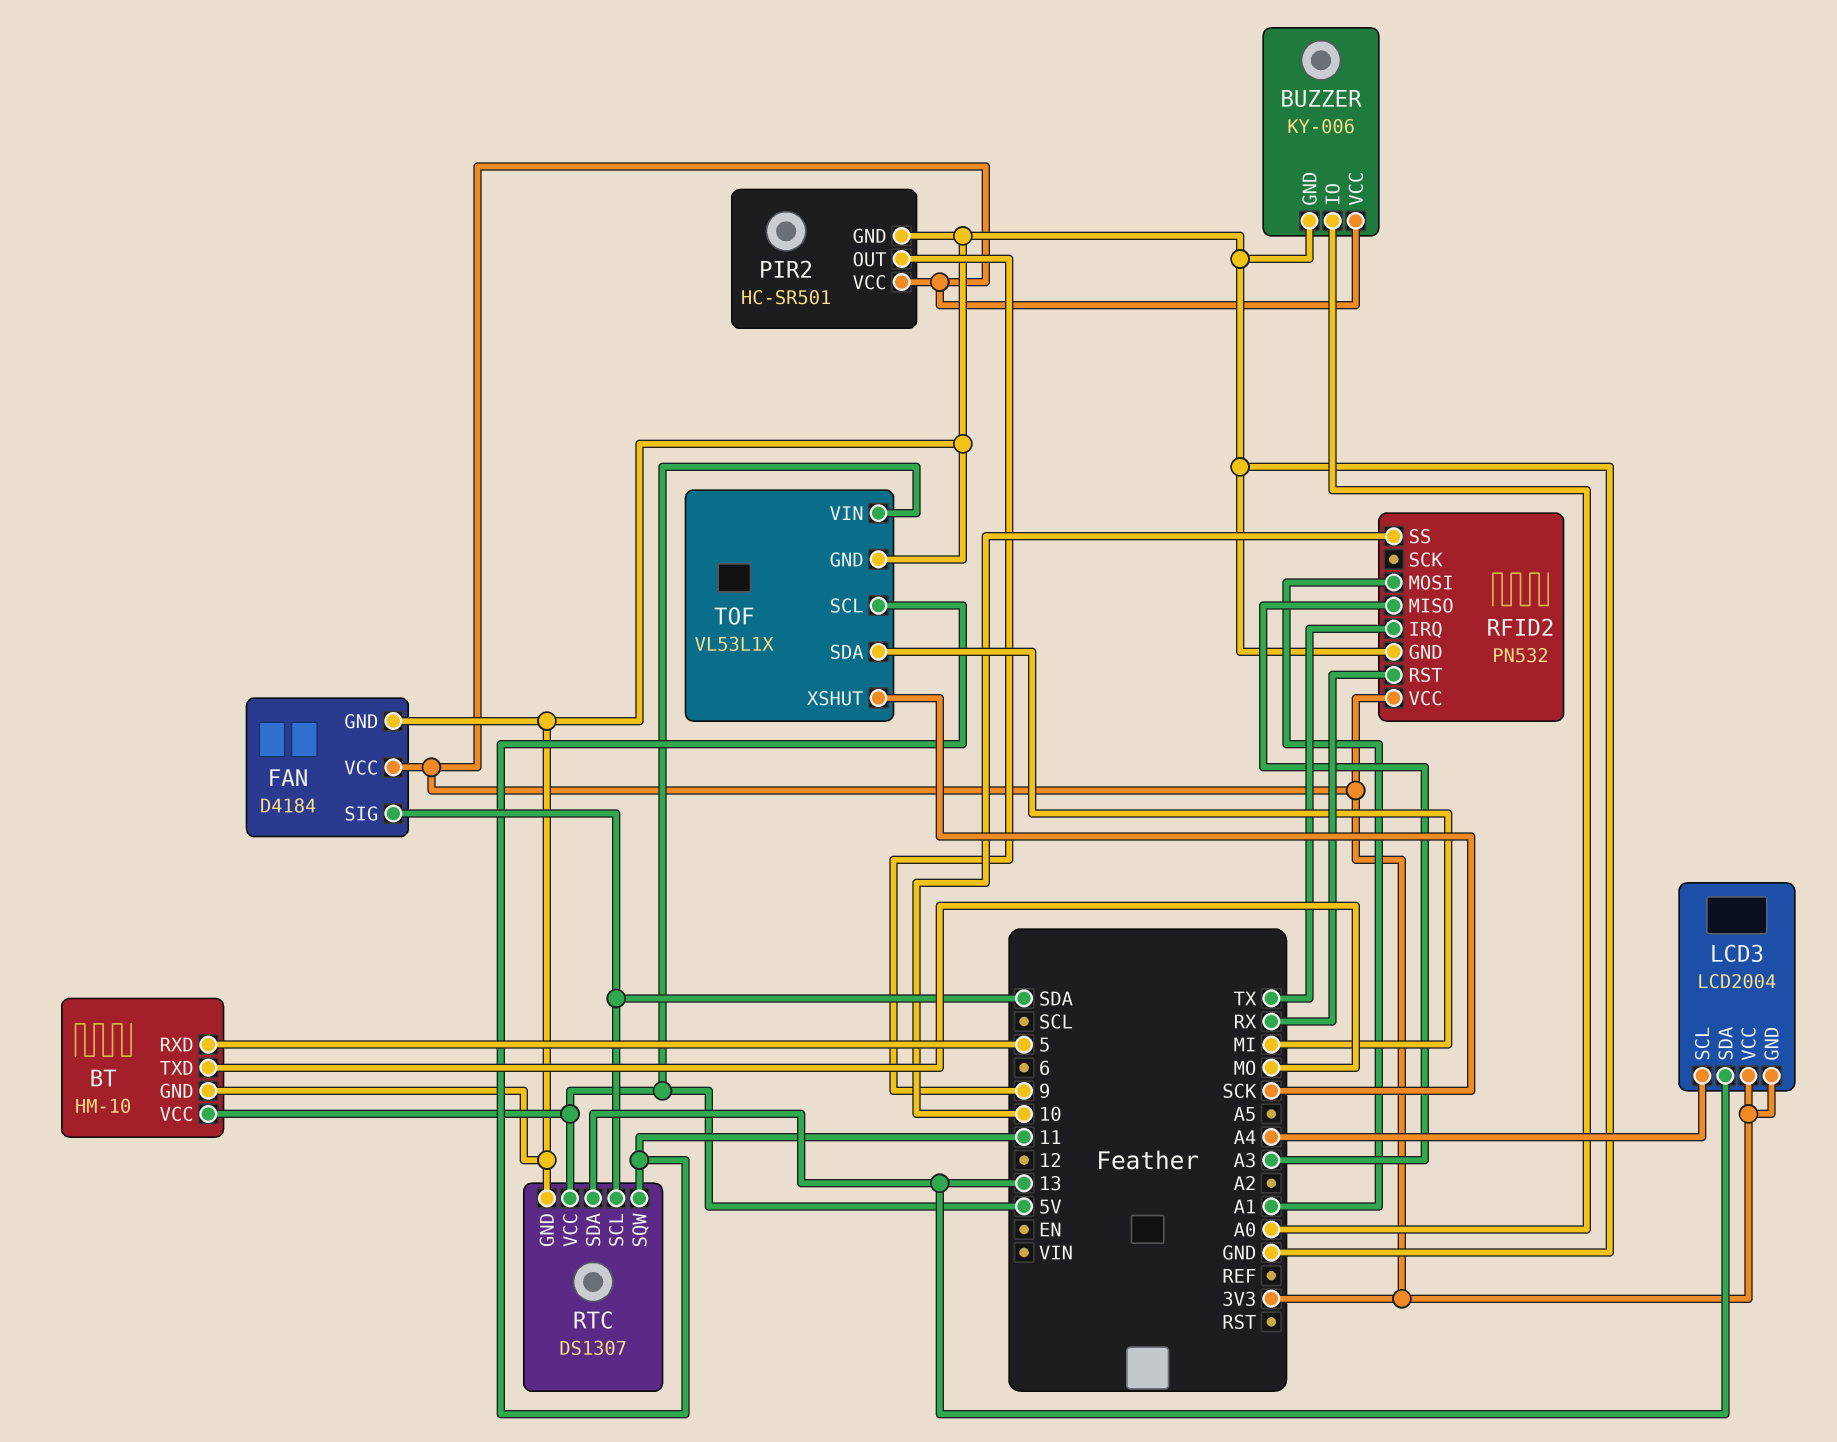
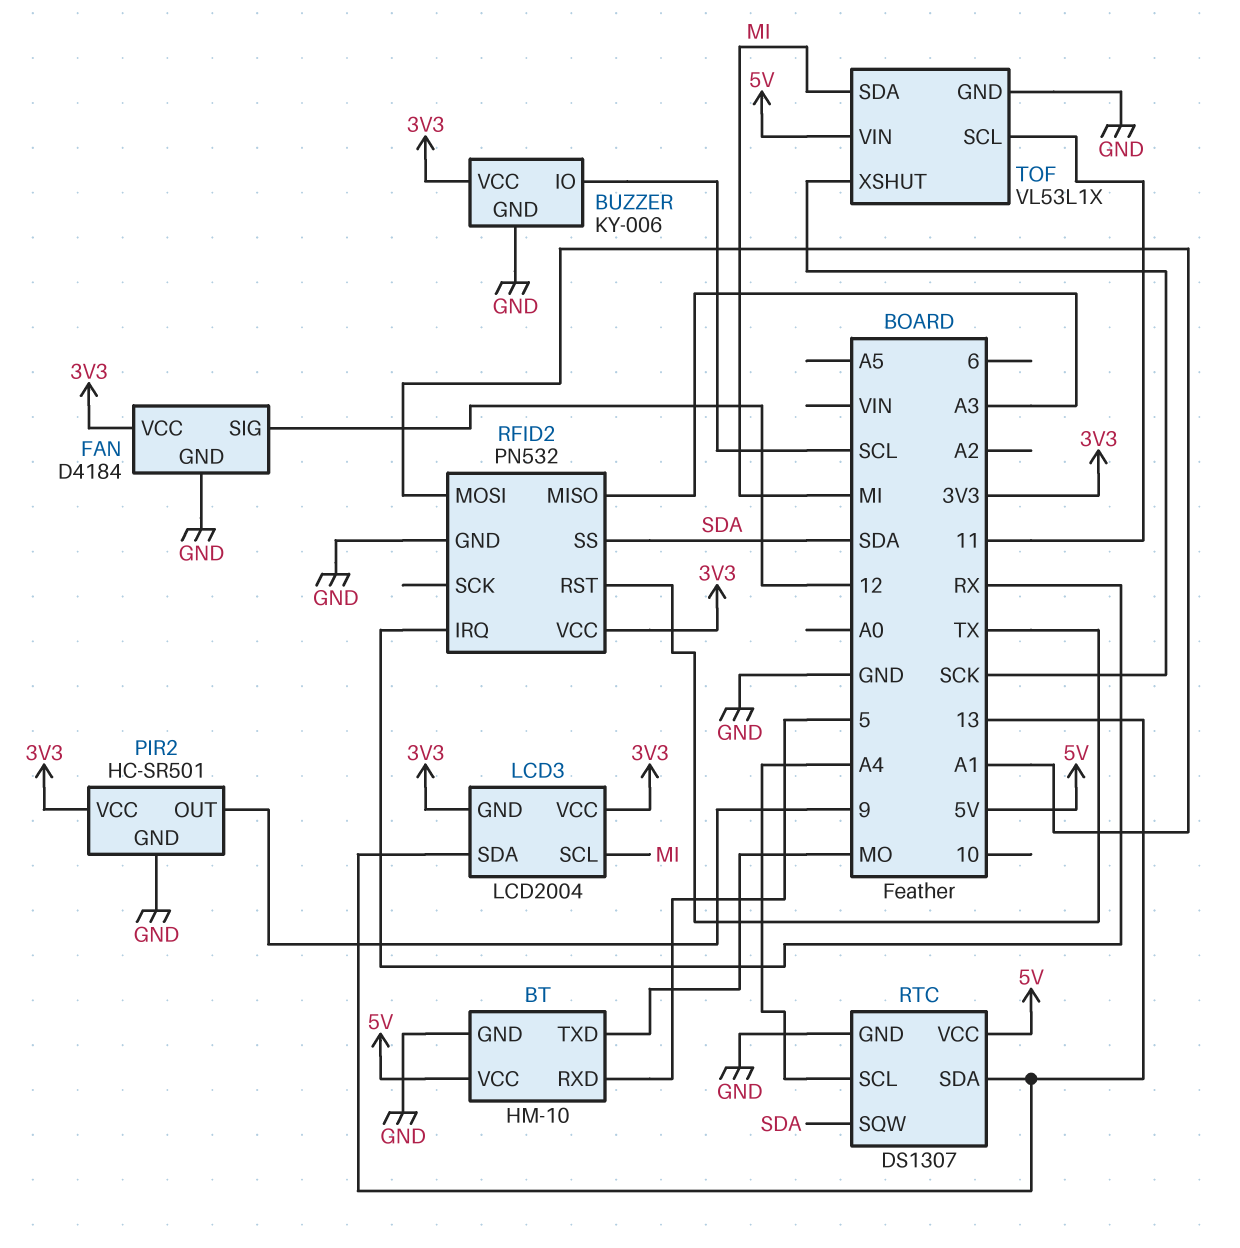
BUZZER pin IO: A0 -> SCL
FAN pin SIG: SDA -> 12
LCD3 pin SCL: A4 -> MI
RFID2 pin IRQ: TX -> RX
RFID2 pin RST: RX -> TX
RFID2 pin SS: 10 -> SDA
RTC pin SCL: SDA -> A4
RTC pin SQW: 11 -> SDA

